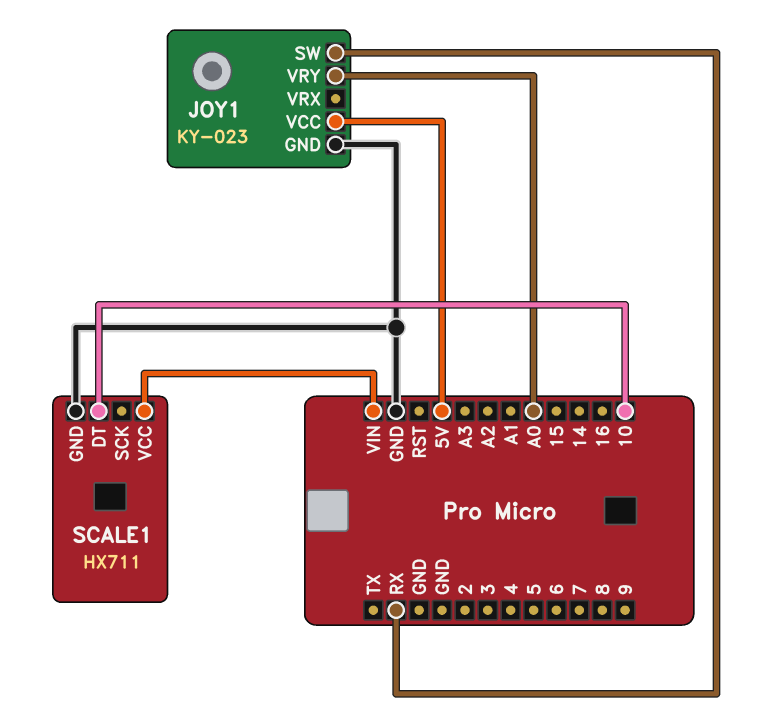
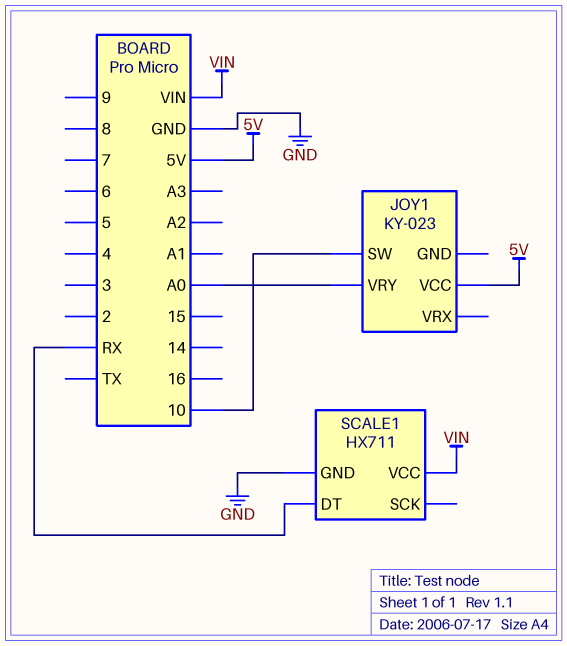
JOY1 pin GND: GND -> none
JOY1 pin SW: RX -> 10
SCALE1 pin DT: 10 -> RX

